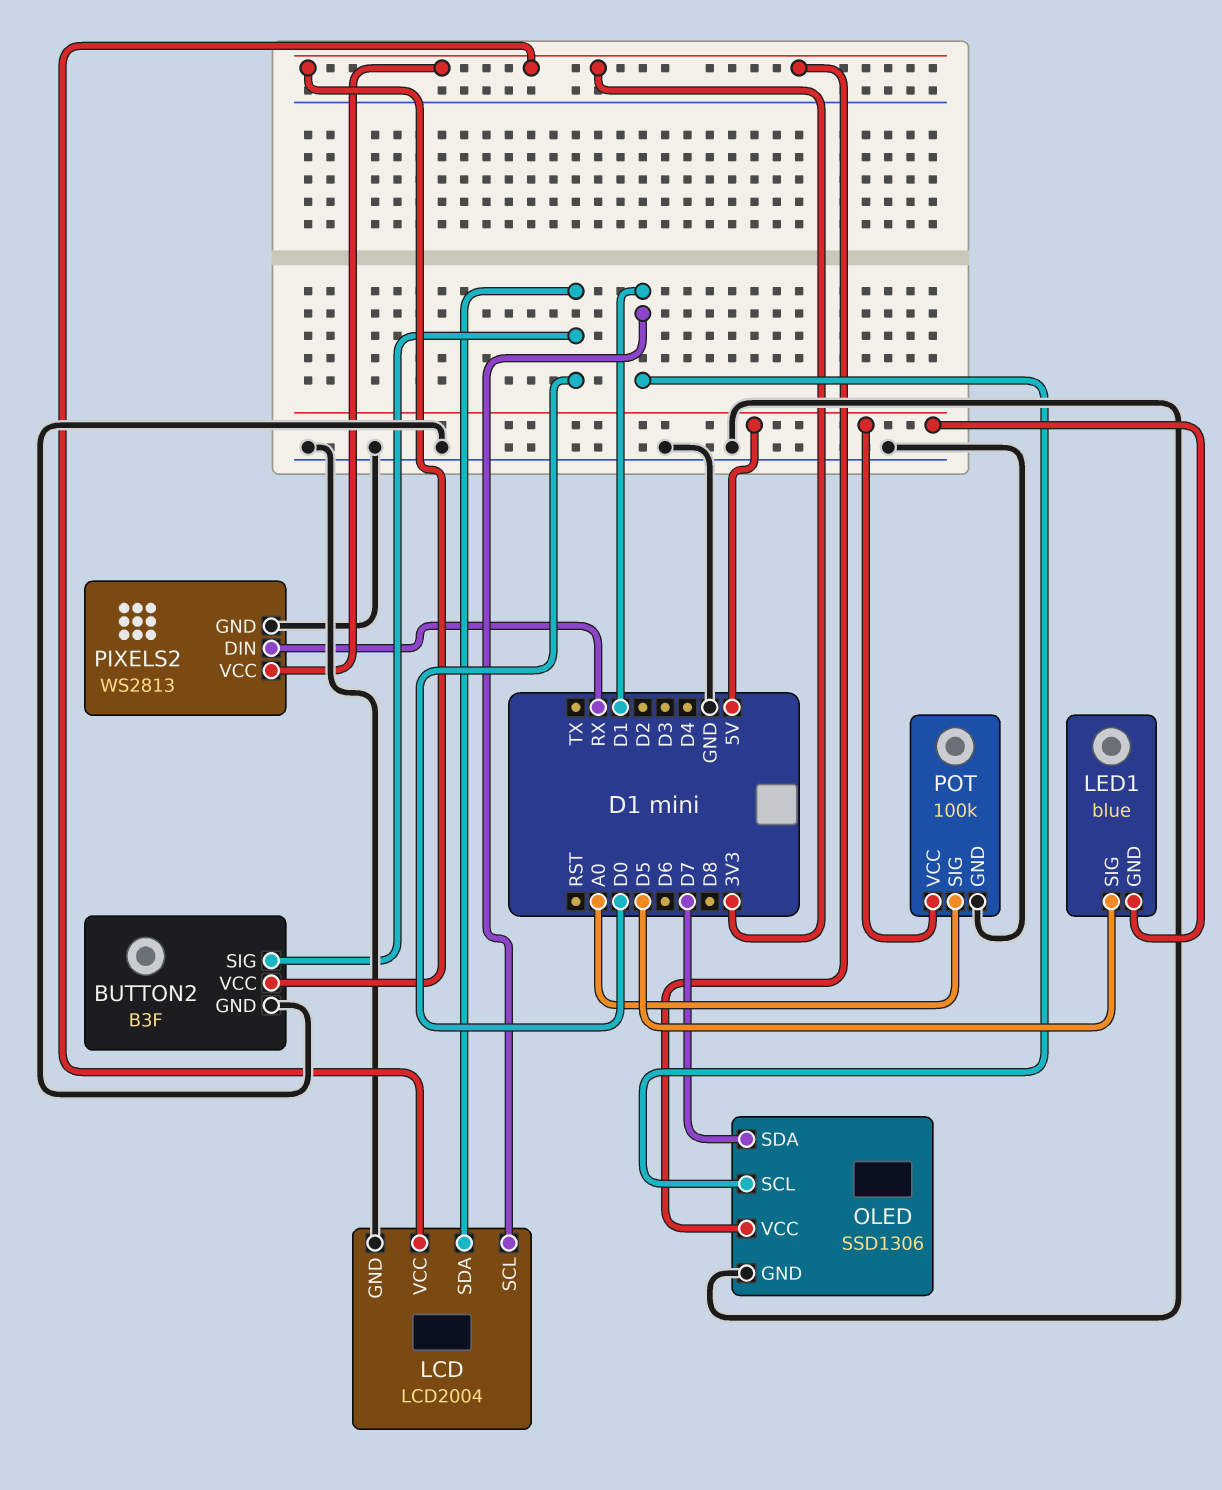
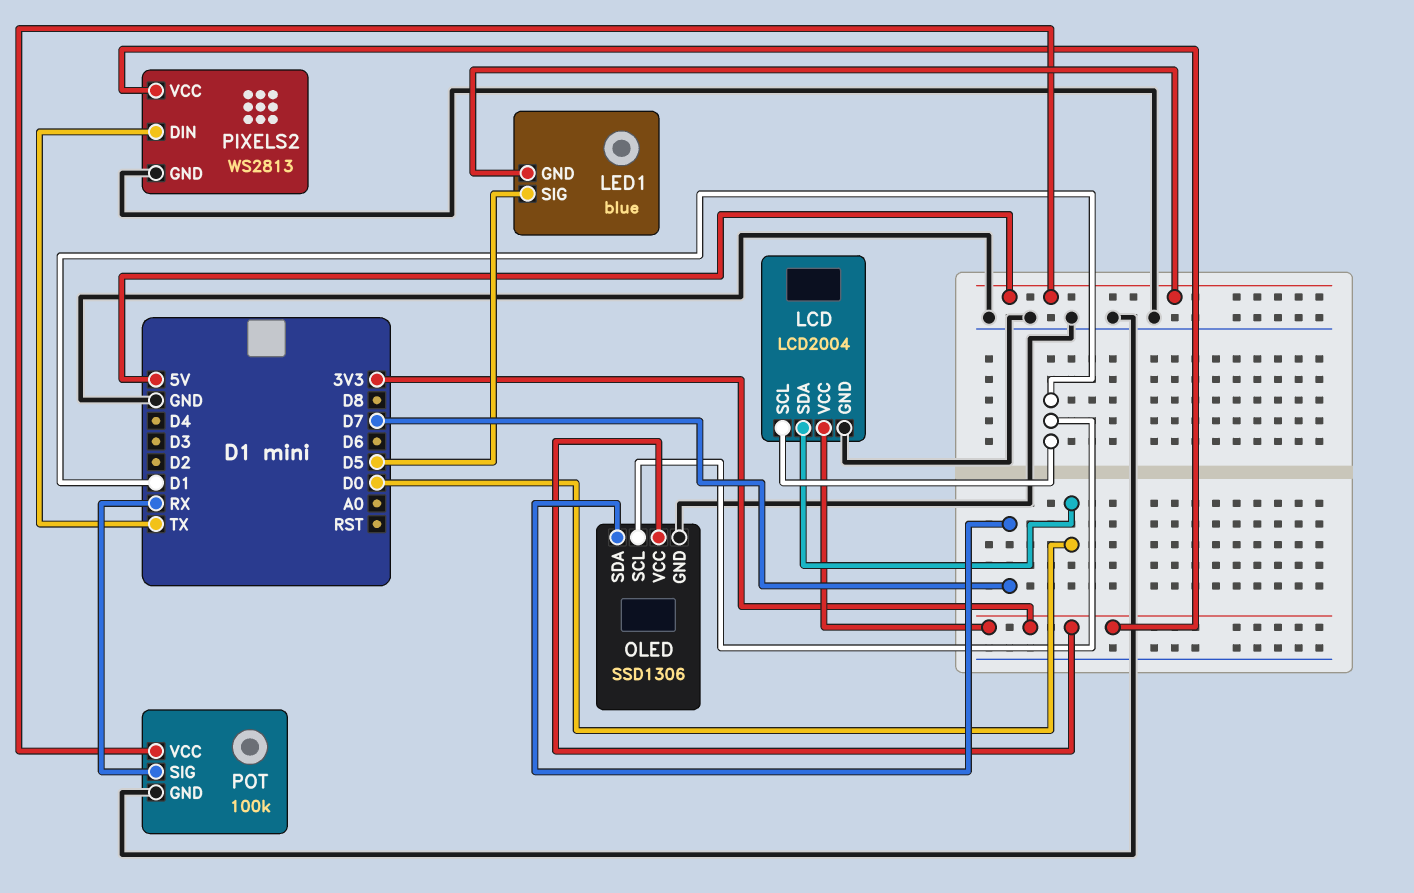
BUTTON2: B3F -> none
BUTTON2 pin GND: GND -> none
BUTTON2 pin SIG: D0 -> none
BUTTON2 pin VCC: 3V3 -> none
PIXELS2 pin DIN: RX -> TX
POT pin SIG: A0 -> RX

